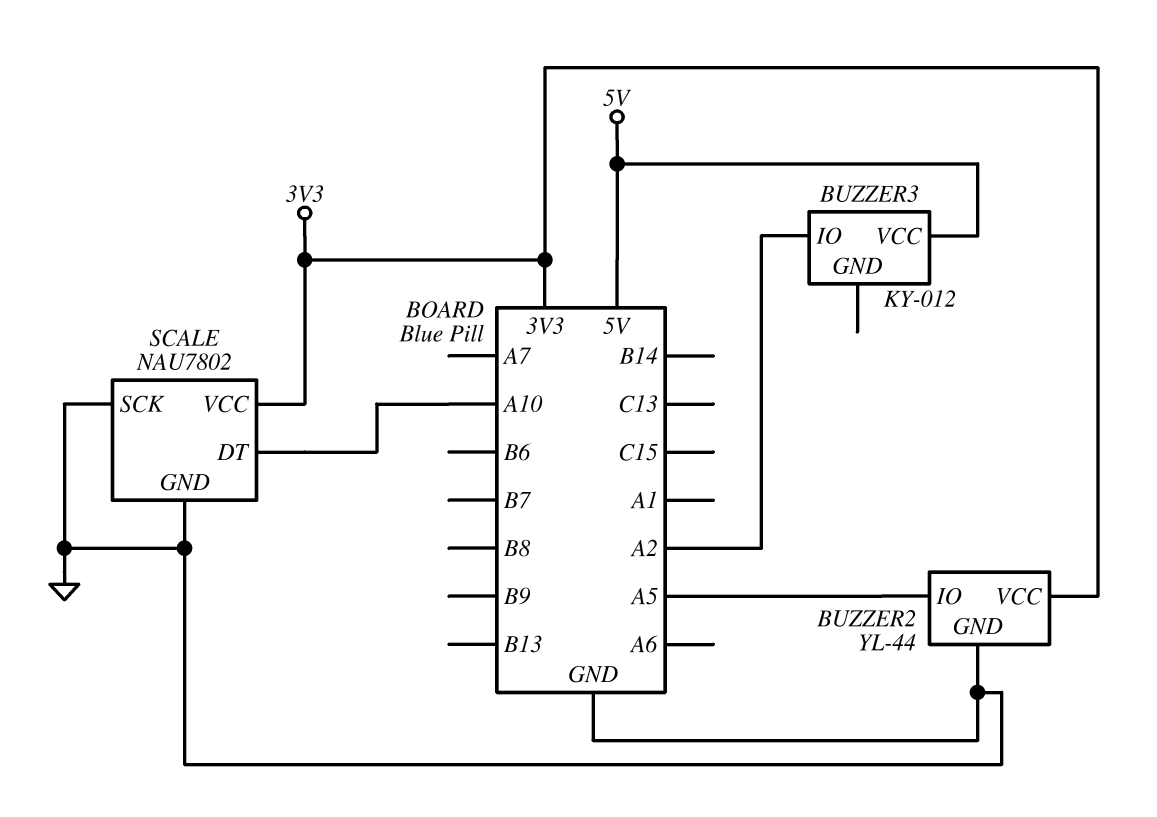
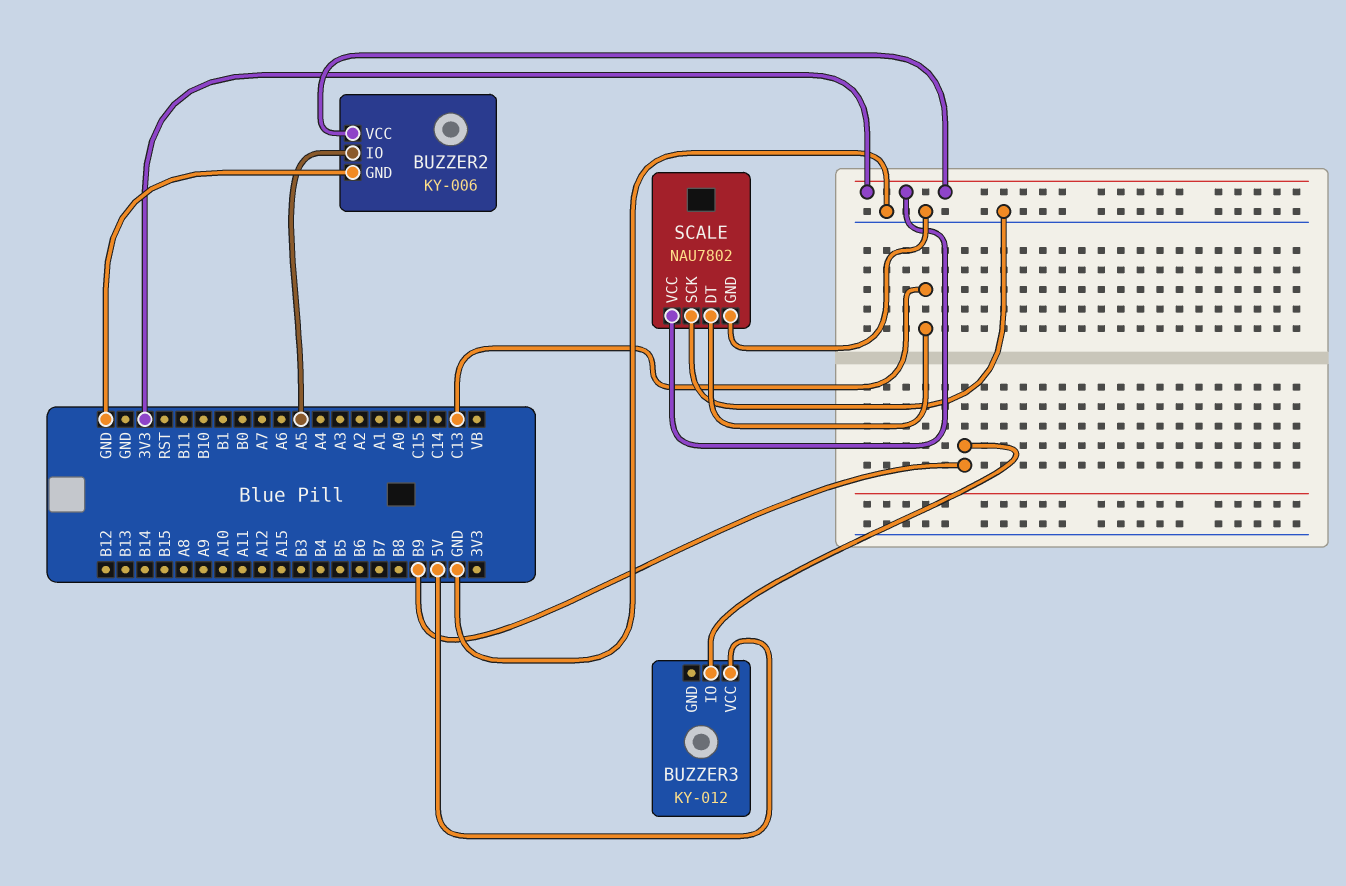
BUZZER2: YL-44 -> KY-006
BUZZER3 pin IO: A2 -> B9
SCALE pin DT: A10 -> C13

